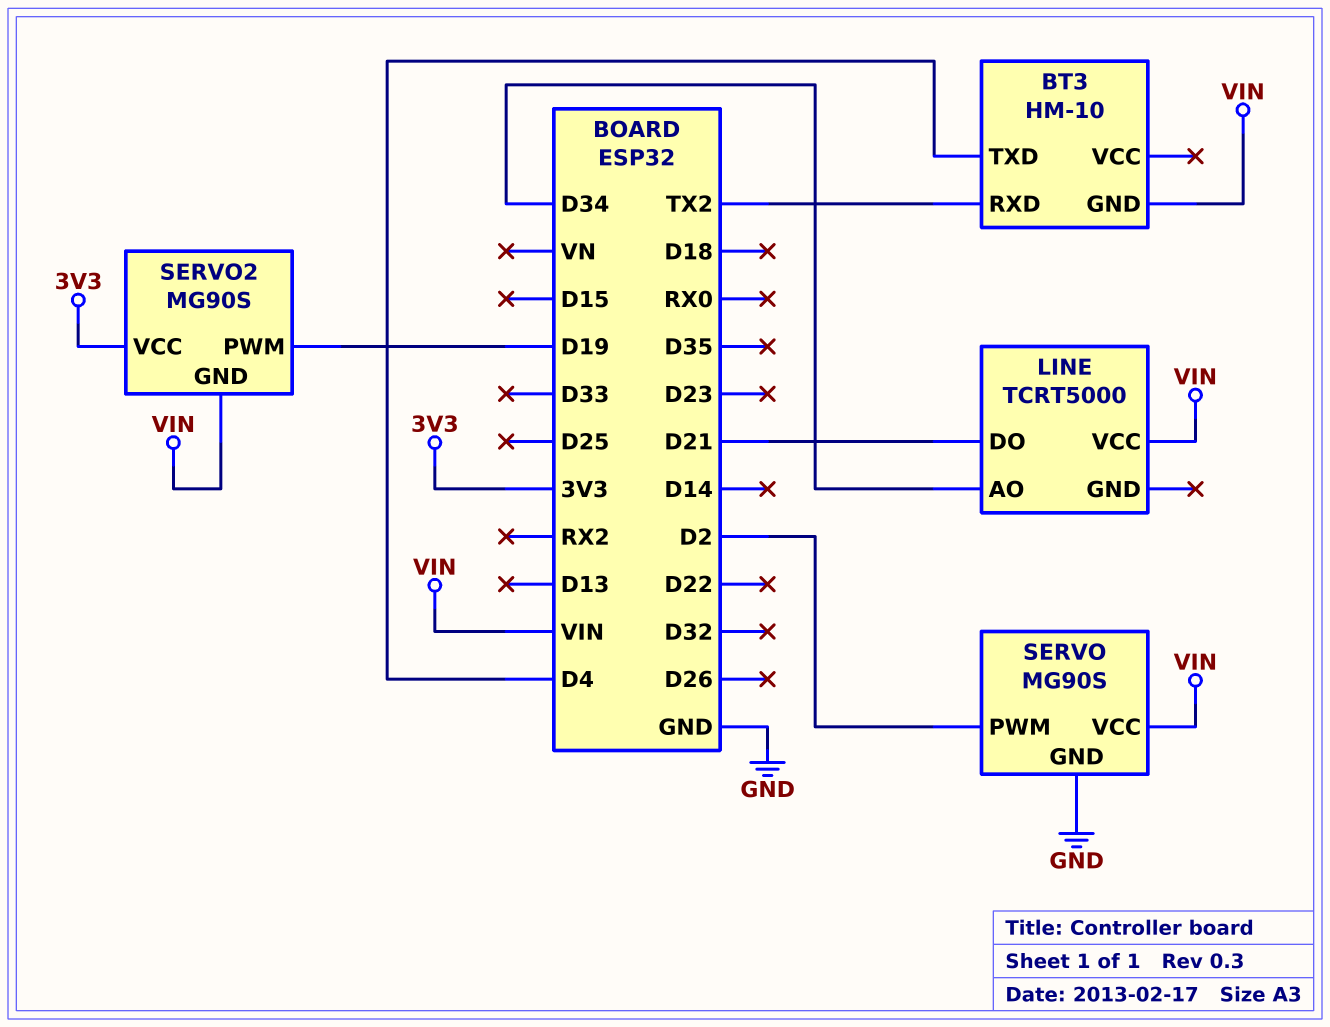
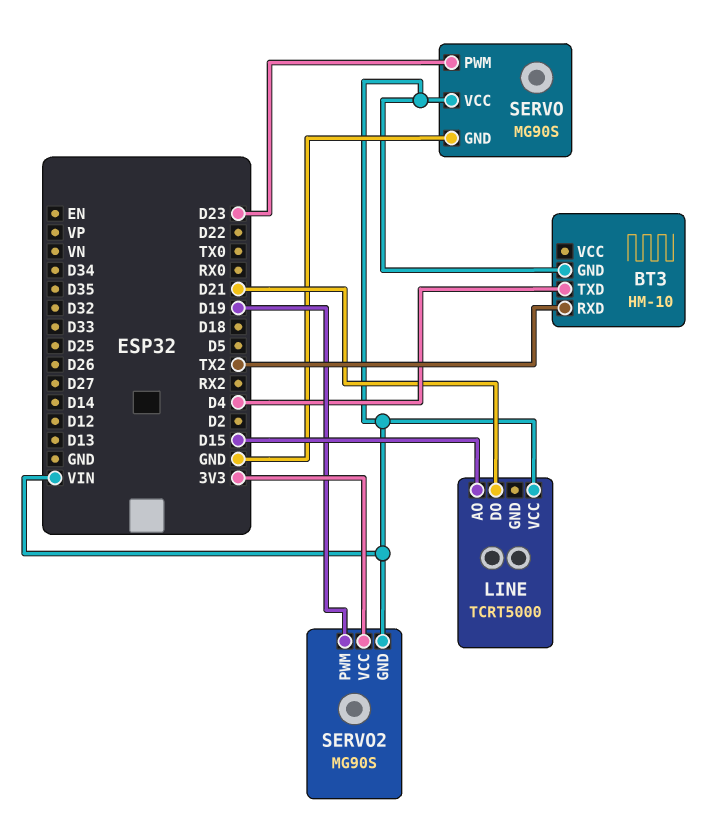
LINE pin AO: D34 -> D15
SERVO pin PWM: D2 -> D23

